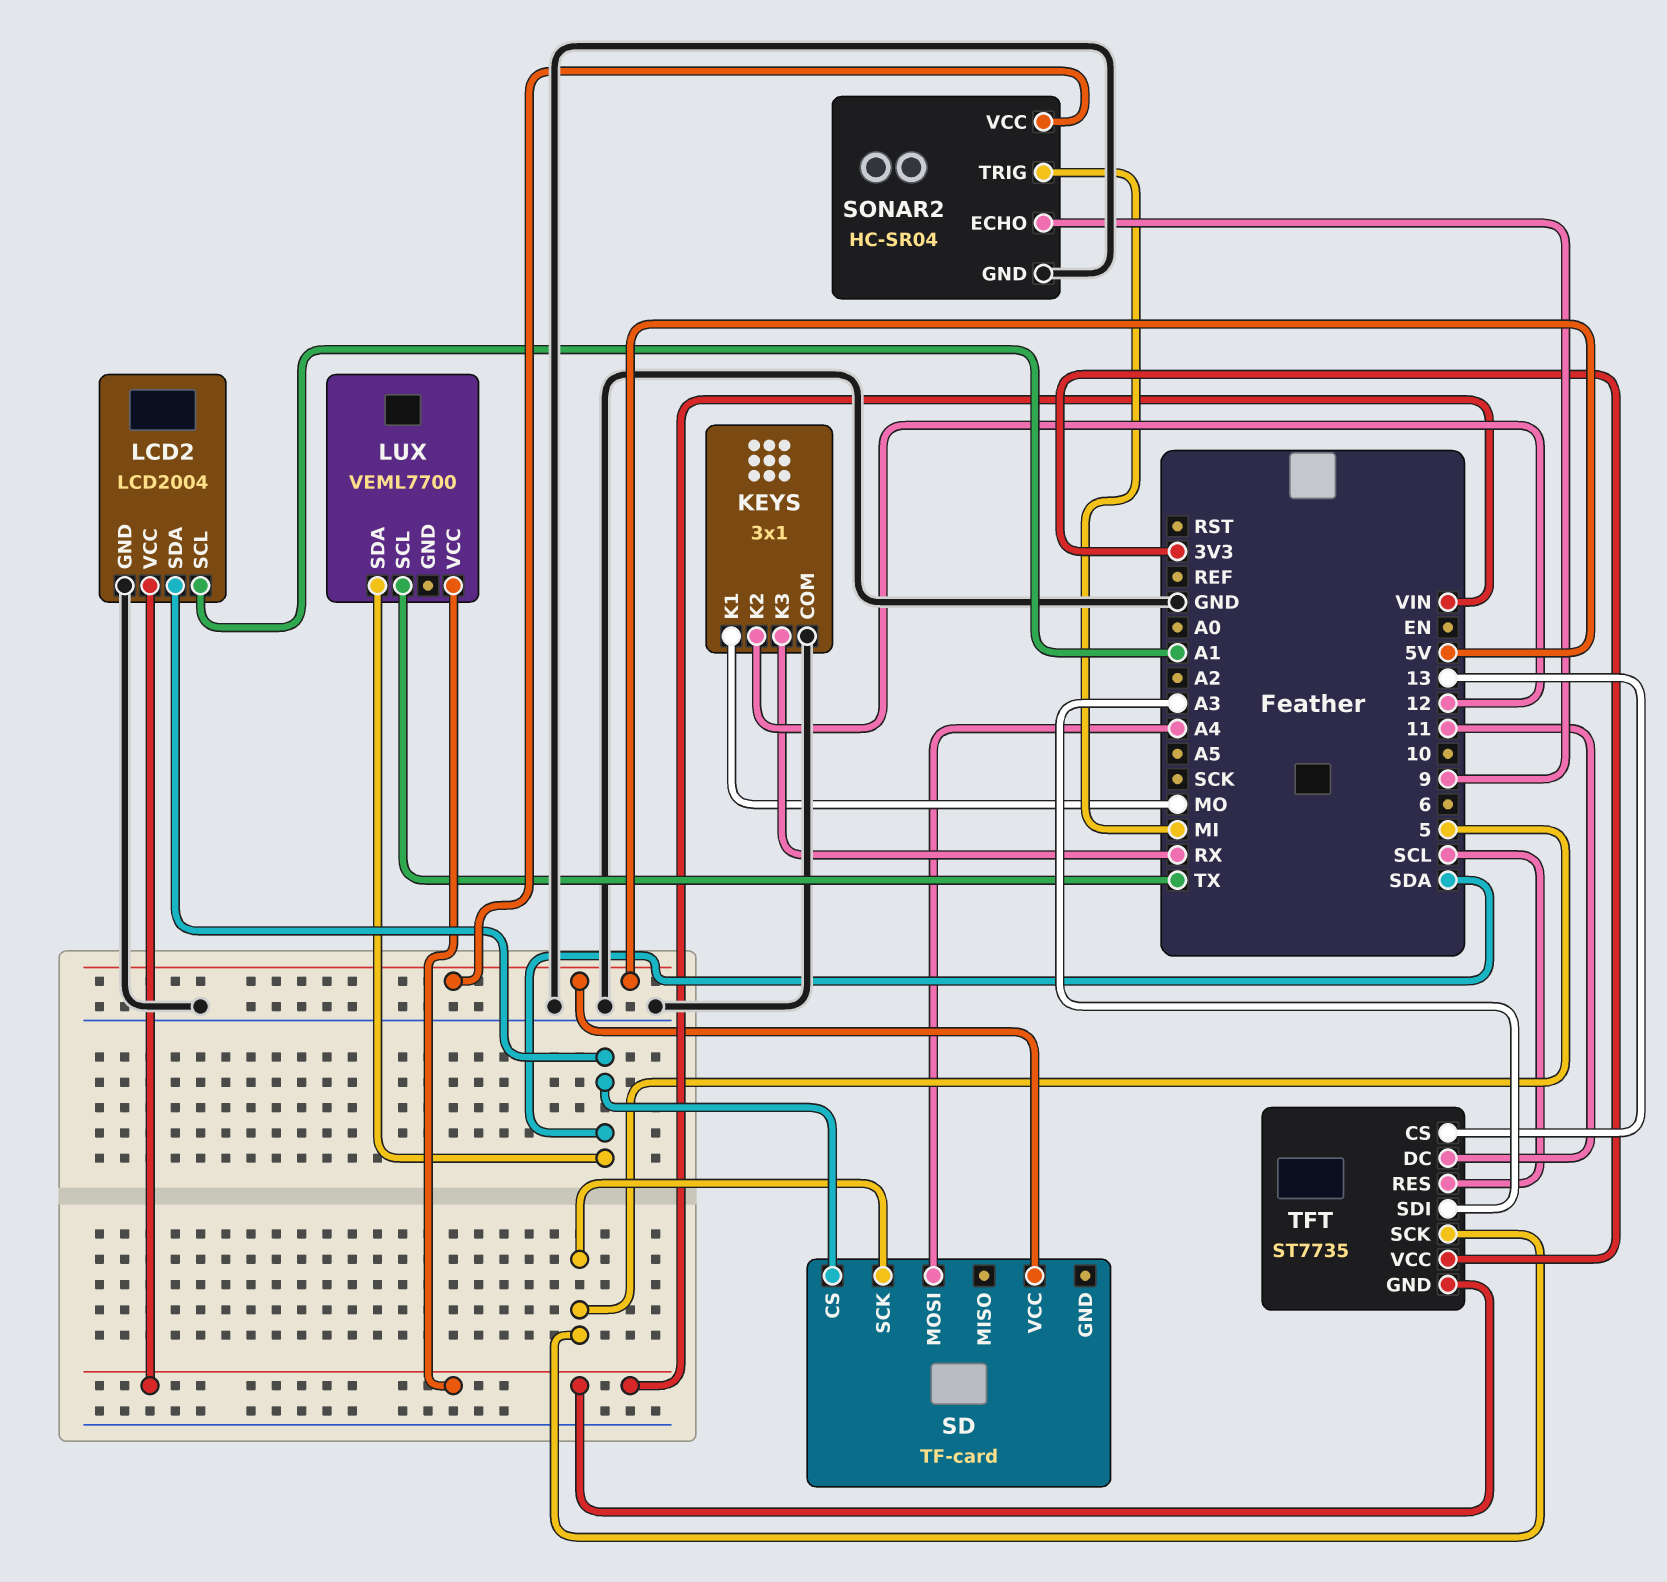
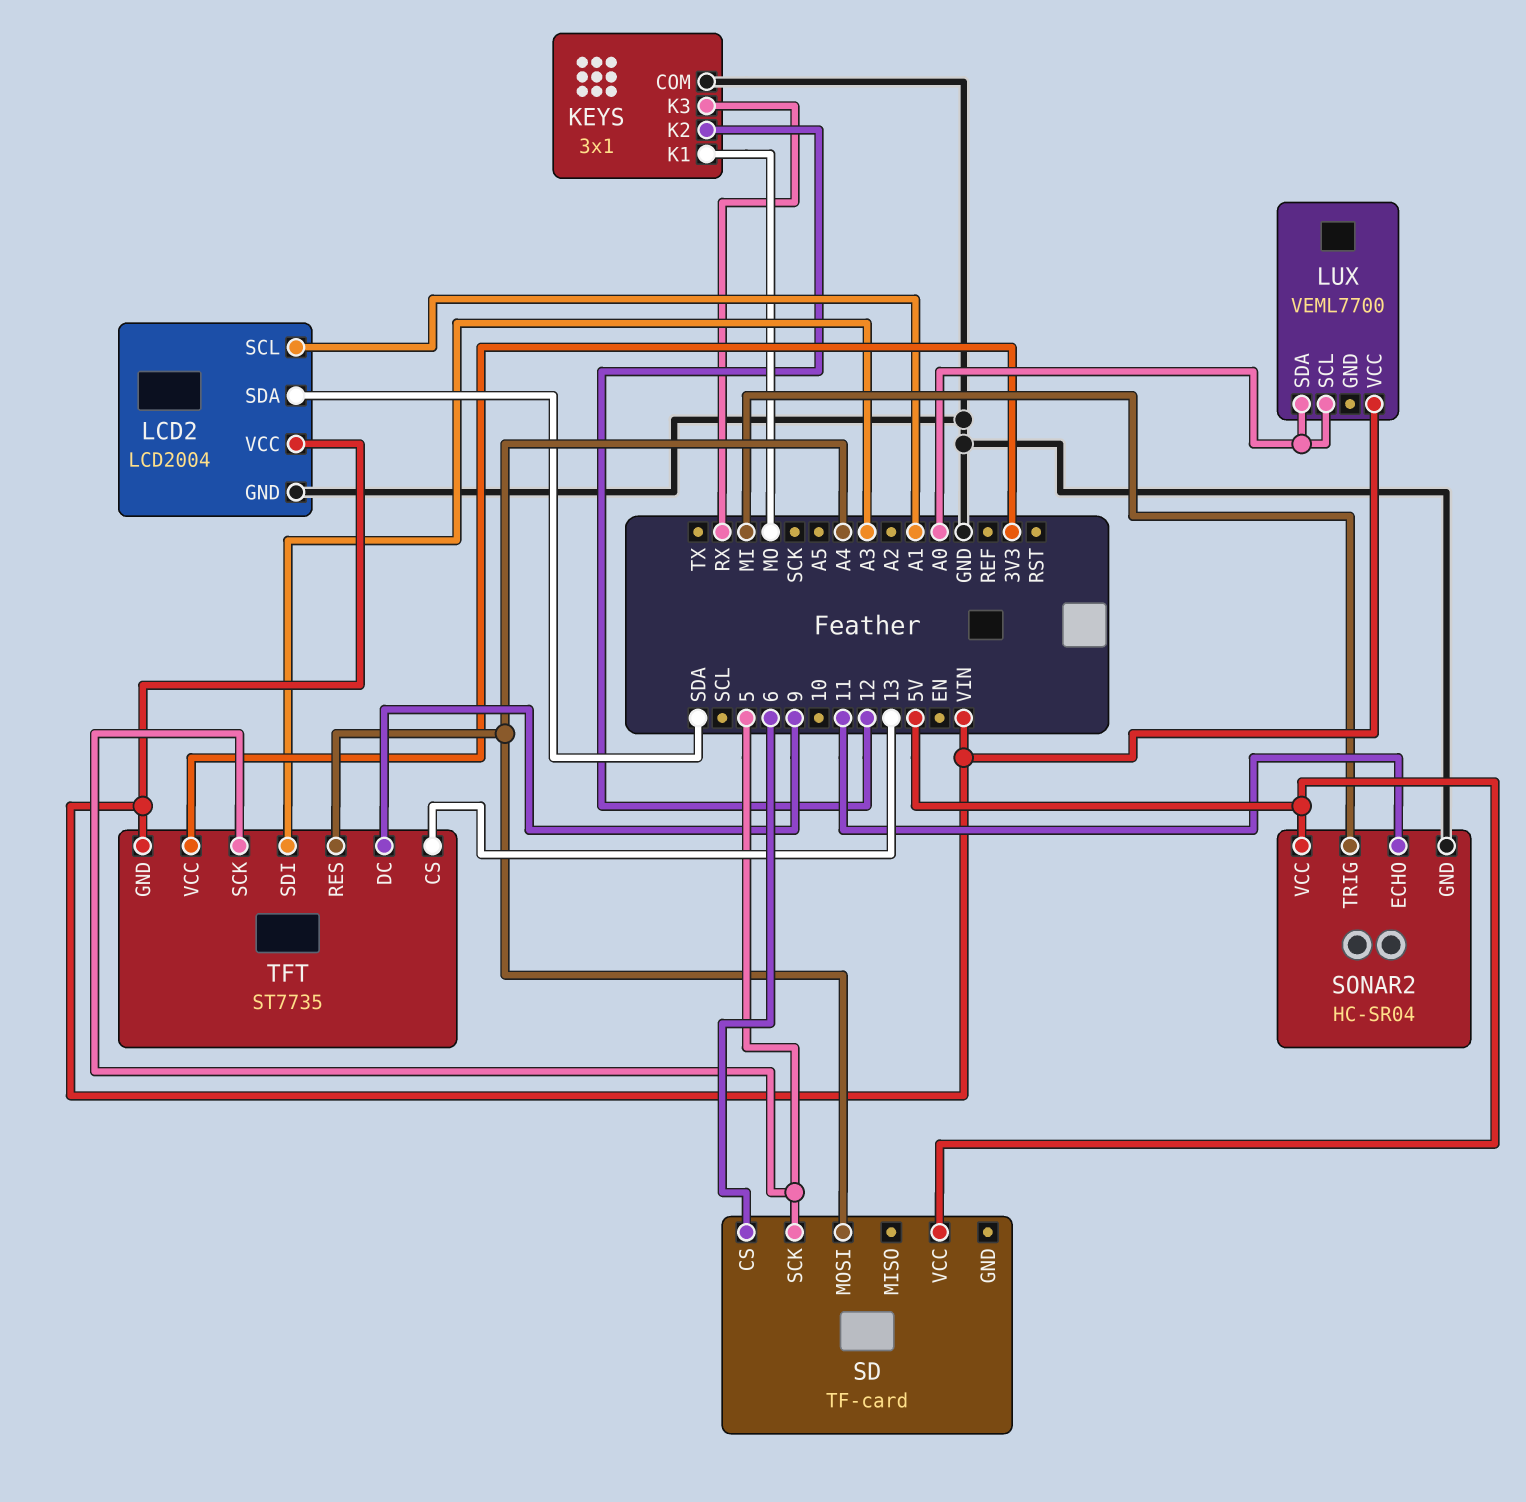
LUX pin SCL: TX -> A0
LUX pin SDA: SDA -> A0
SD pin CS: SDA -> 6
SONAR2 pin ECHO: 9 -> 11
TFT pin DC: 11 -> 9
TFT pin RES: SCL -> A4

